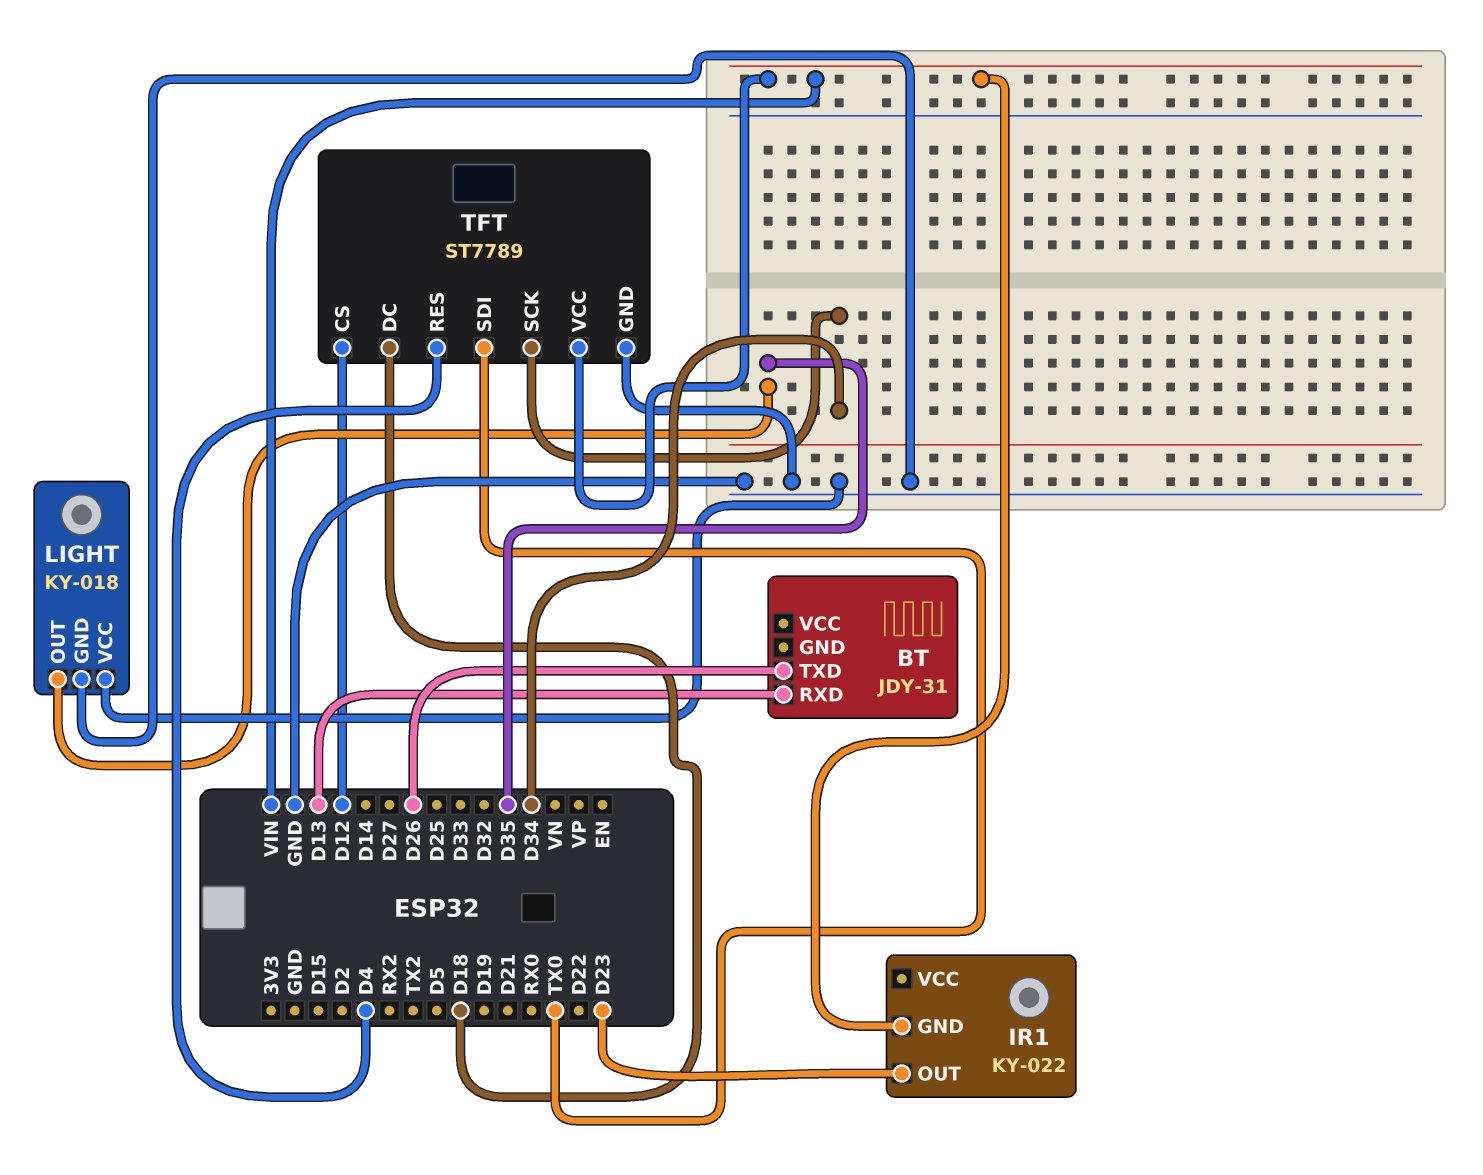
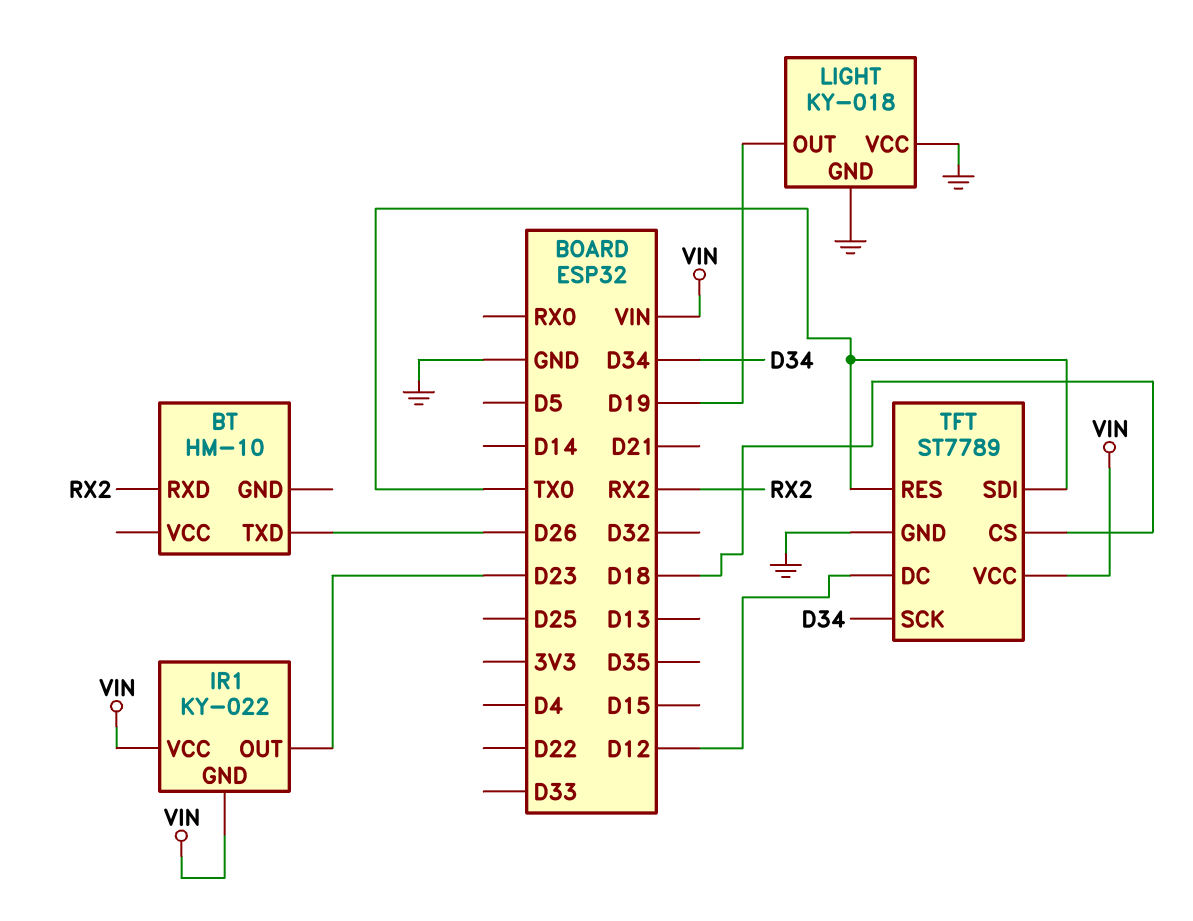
BT: JDY-31 -> HM-10
BT pin RXD: D13 -> RX2
IR1 pin VCC: none -> VIN
LIGHT pin OUT: D35 -> D19
TFT pin CS: D12 -> D18
TFT pin DC: D18 -> D12
TFT pin RES: D4 -> TX0

